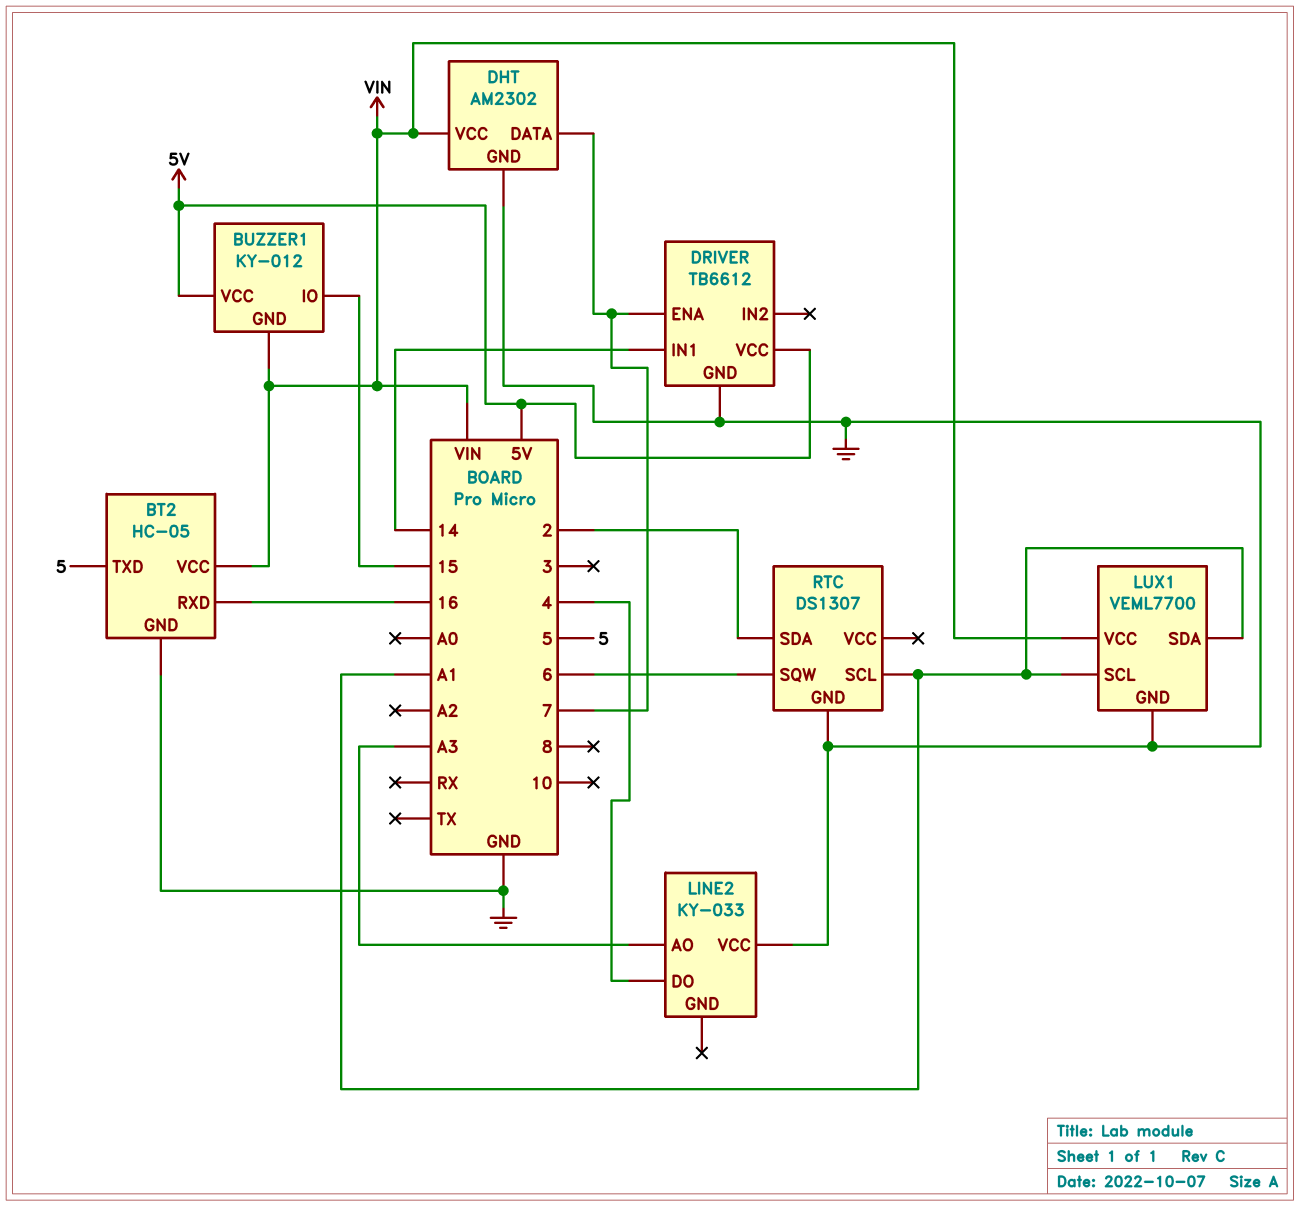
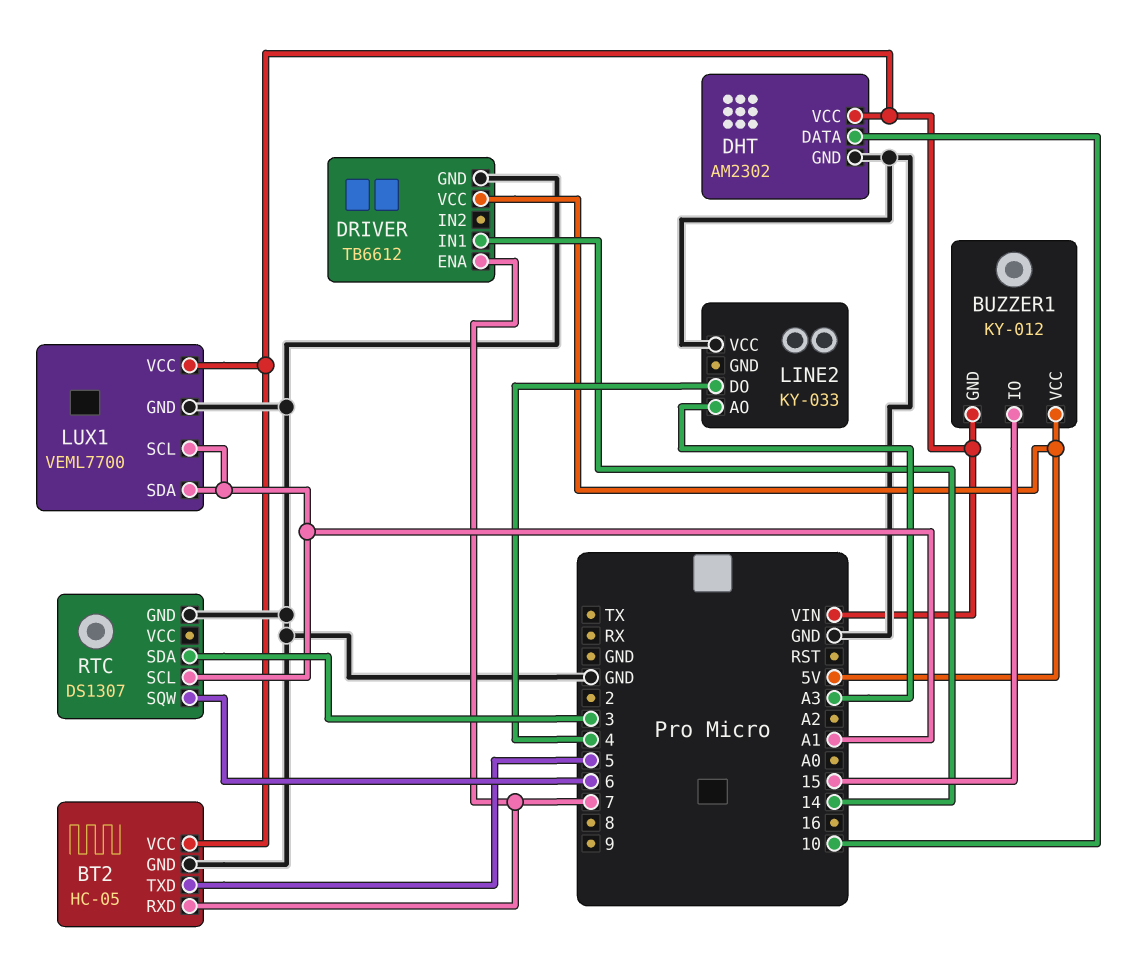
BT2 pin RXD: 16 -> 7
DHT pin DATA: 7 -> 10
RTC pin SDA: 2 -> 3

